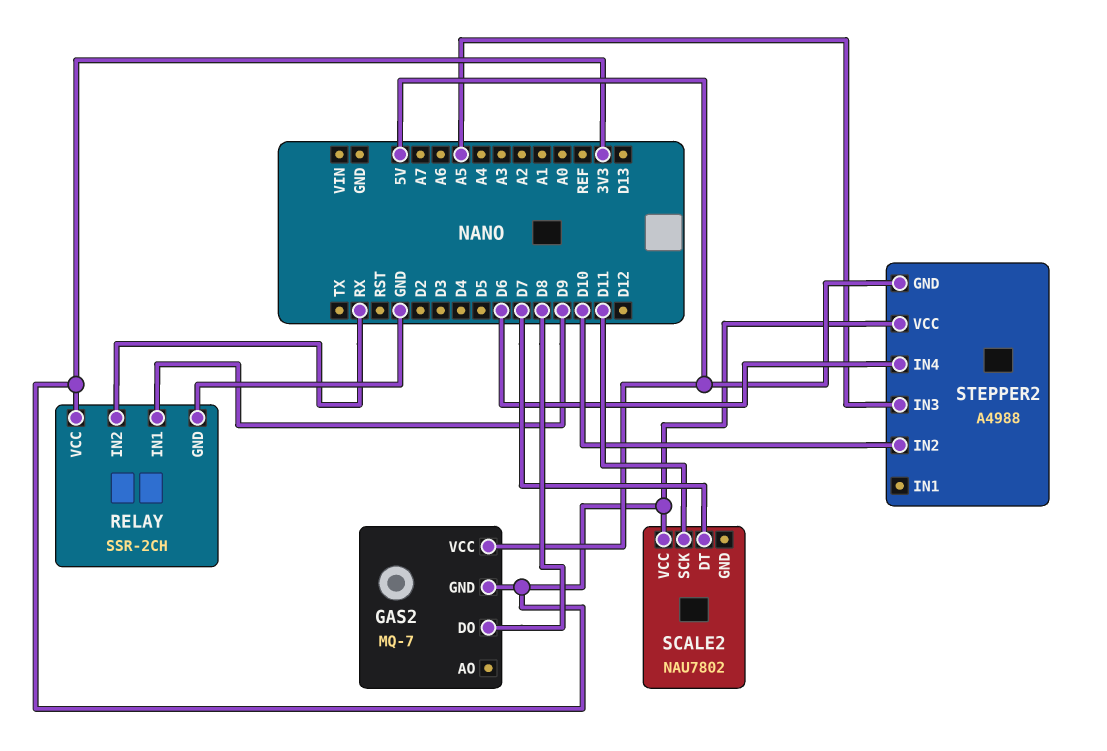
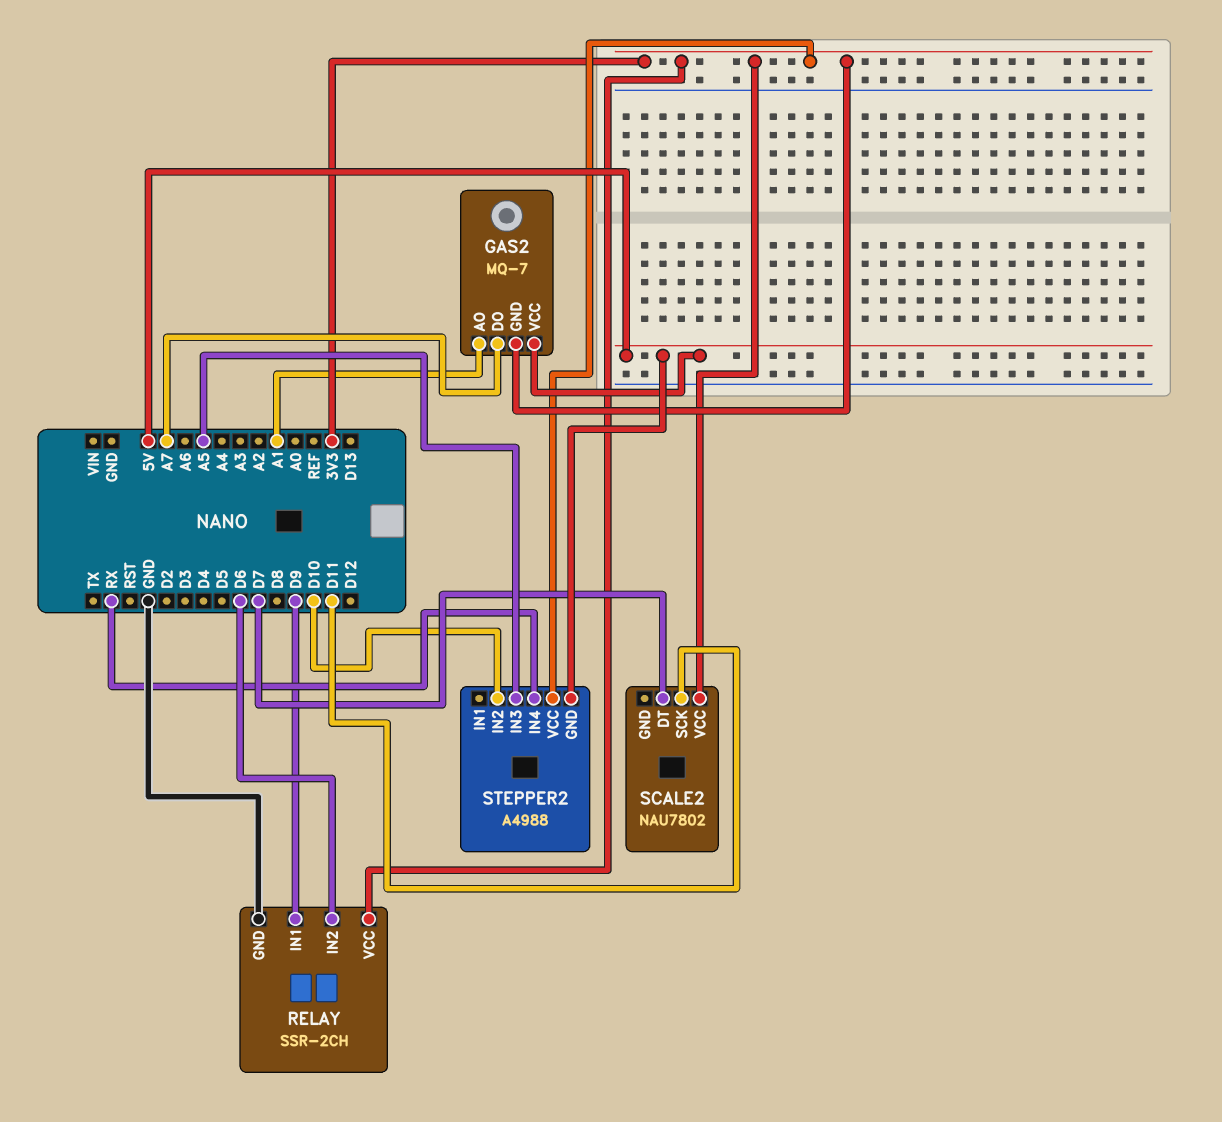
GAS2 pin AO: none -> A1
GAS2 pin DO: D8 -> A7
RELAY pin IN2: RX -> D6
STEPPER2 pin IN4: D6 -> RX

